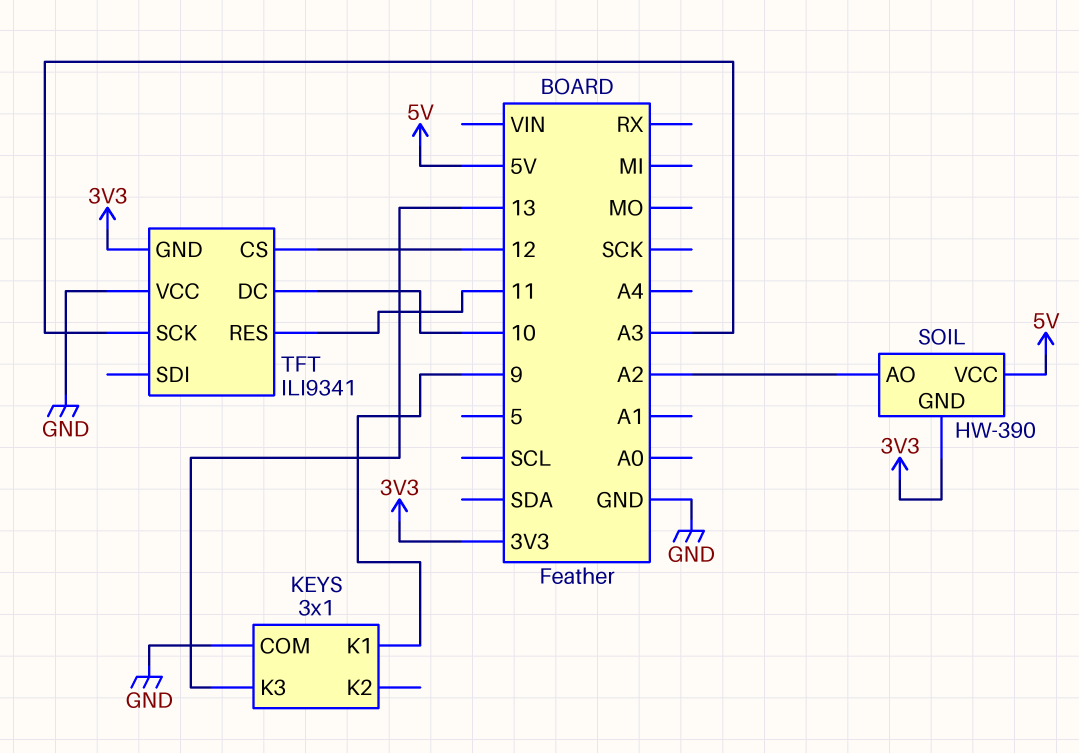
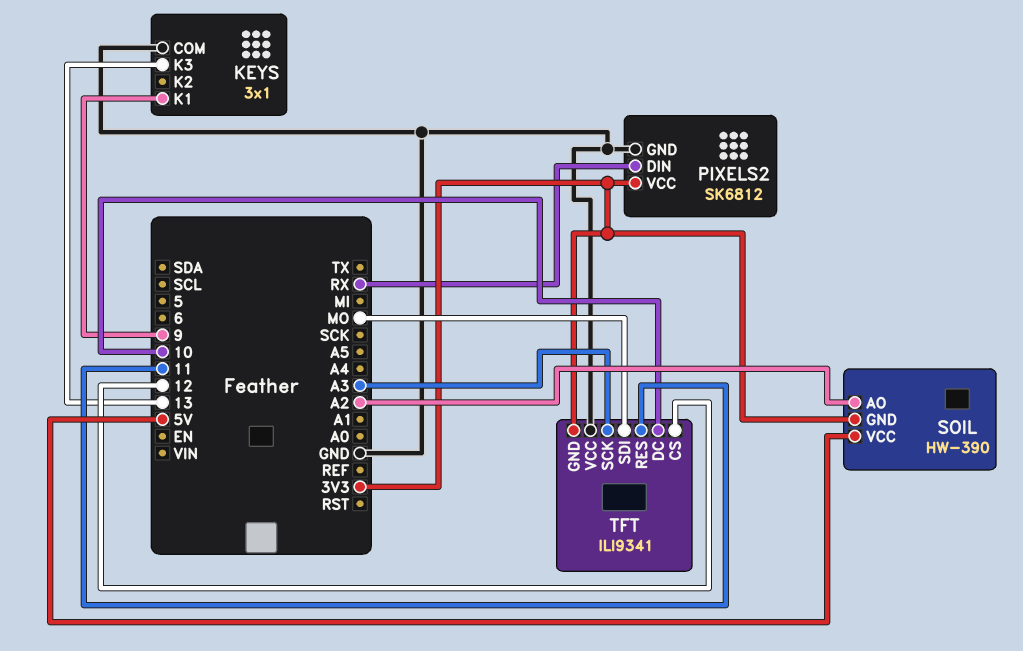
PIXELS2: none -> SK6812
PIXELS2 pin DIN: none -> RX
PIXELS2 pin GND: none -> GND
PIXELS2 pin VCC: none -> 3V3
TFT pin SDI: none -> MO

